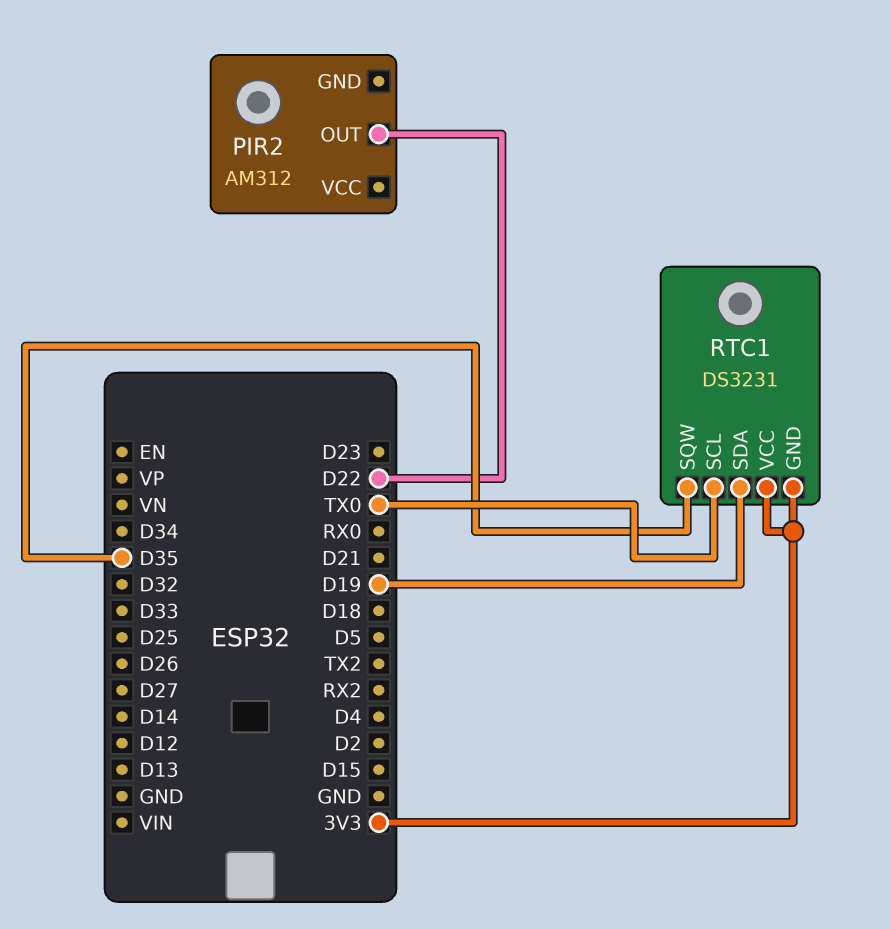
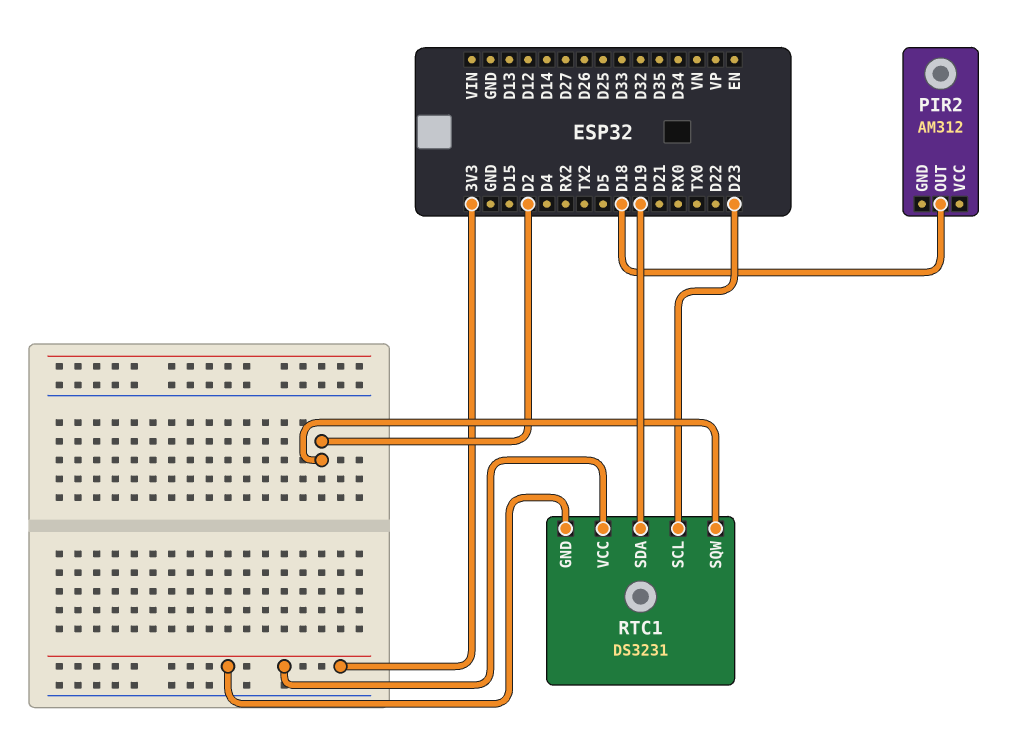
PIR2 pin OUT: D22 -> D18
RTC1 pin SCL: TX0 -> D23
RTC1 pin SQW: D35 -> D2

